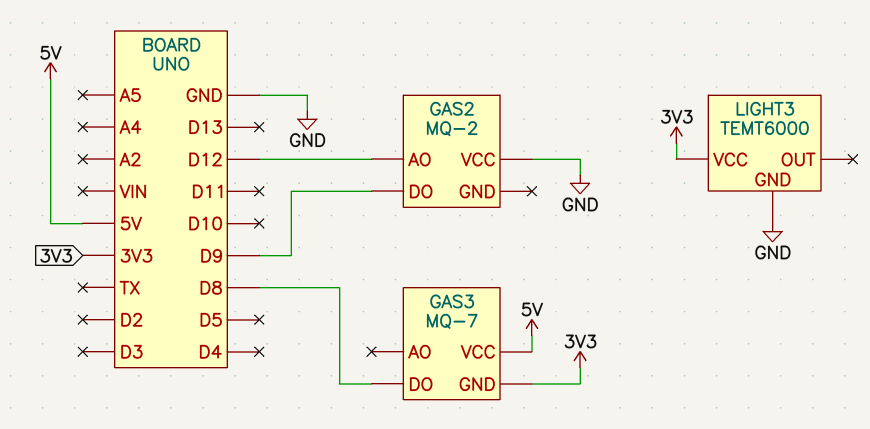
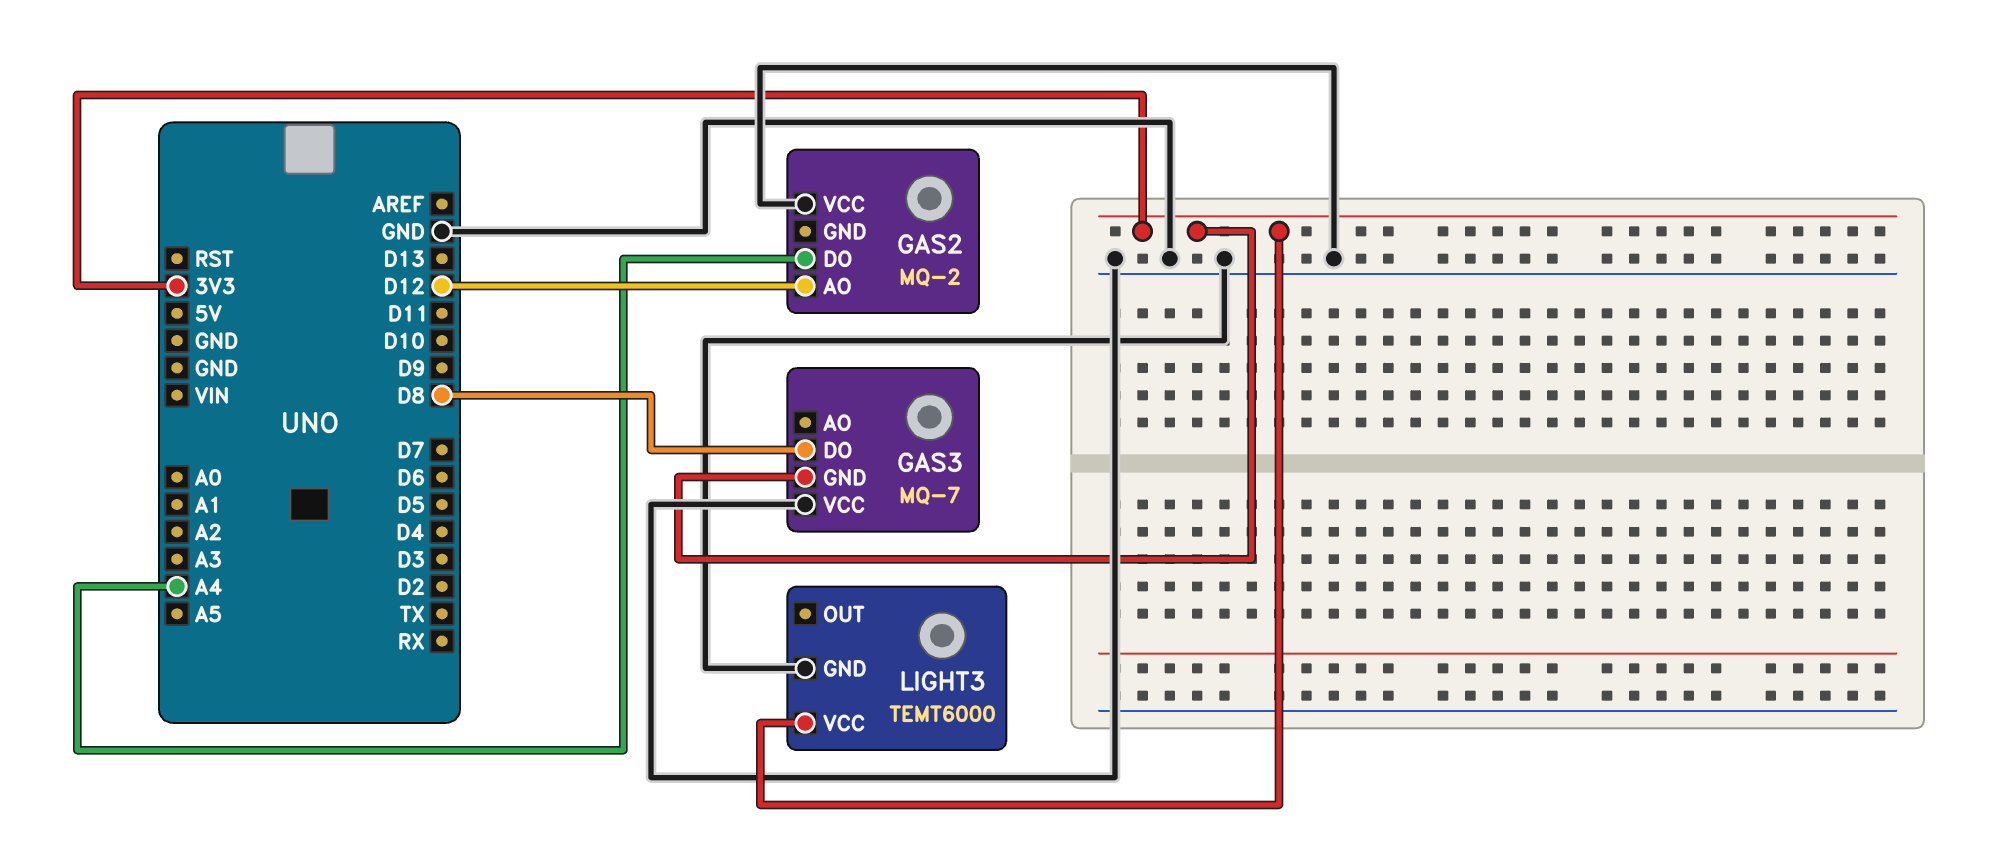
GAS2 pin DO: D9 -> A4
GAS3 pin VCC: 5V -> GND

